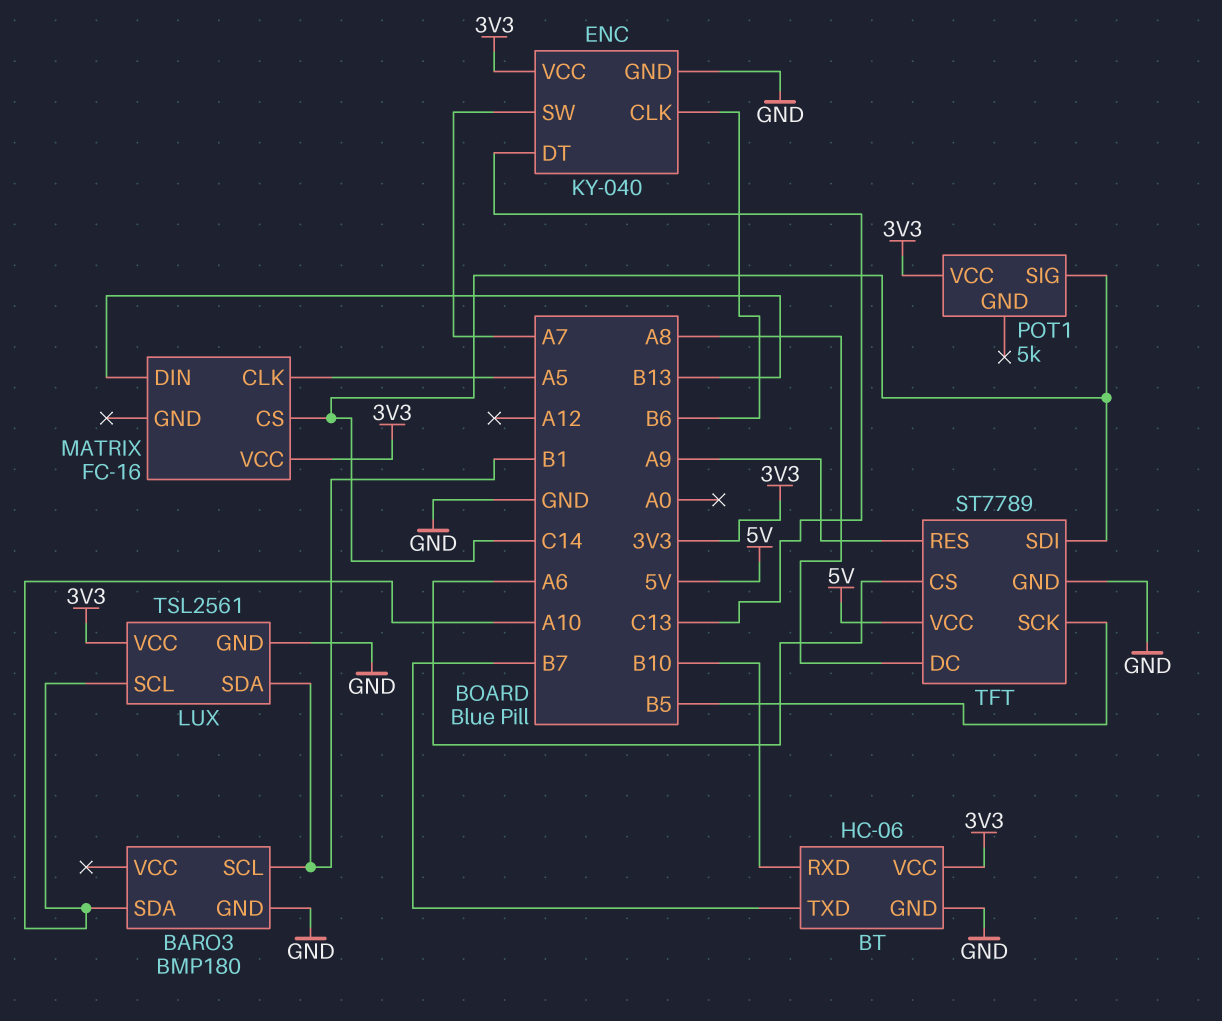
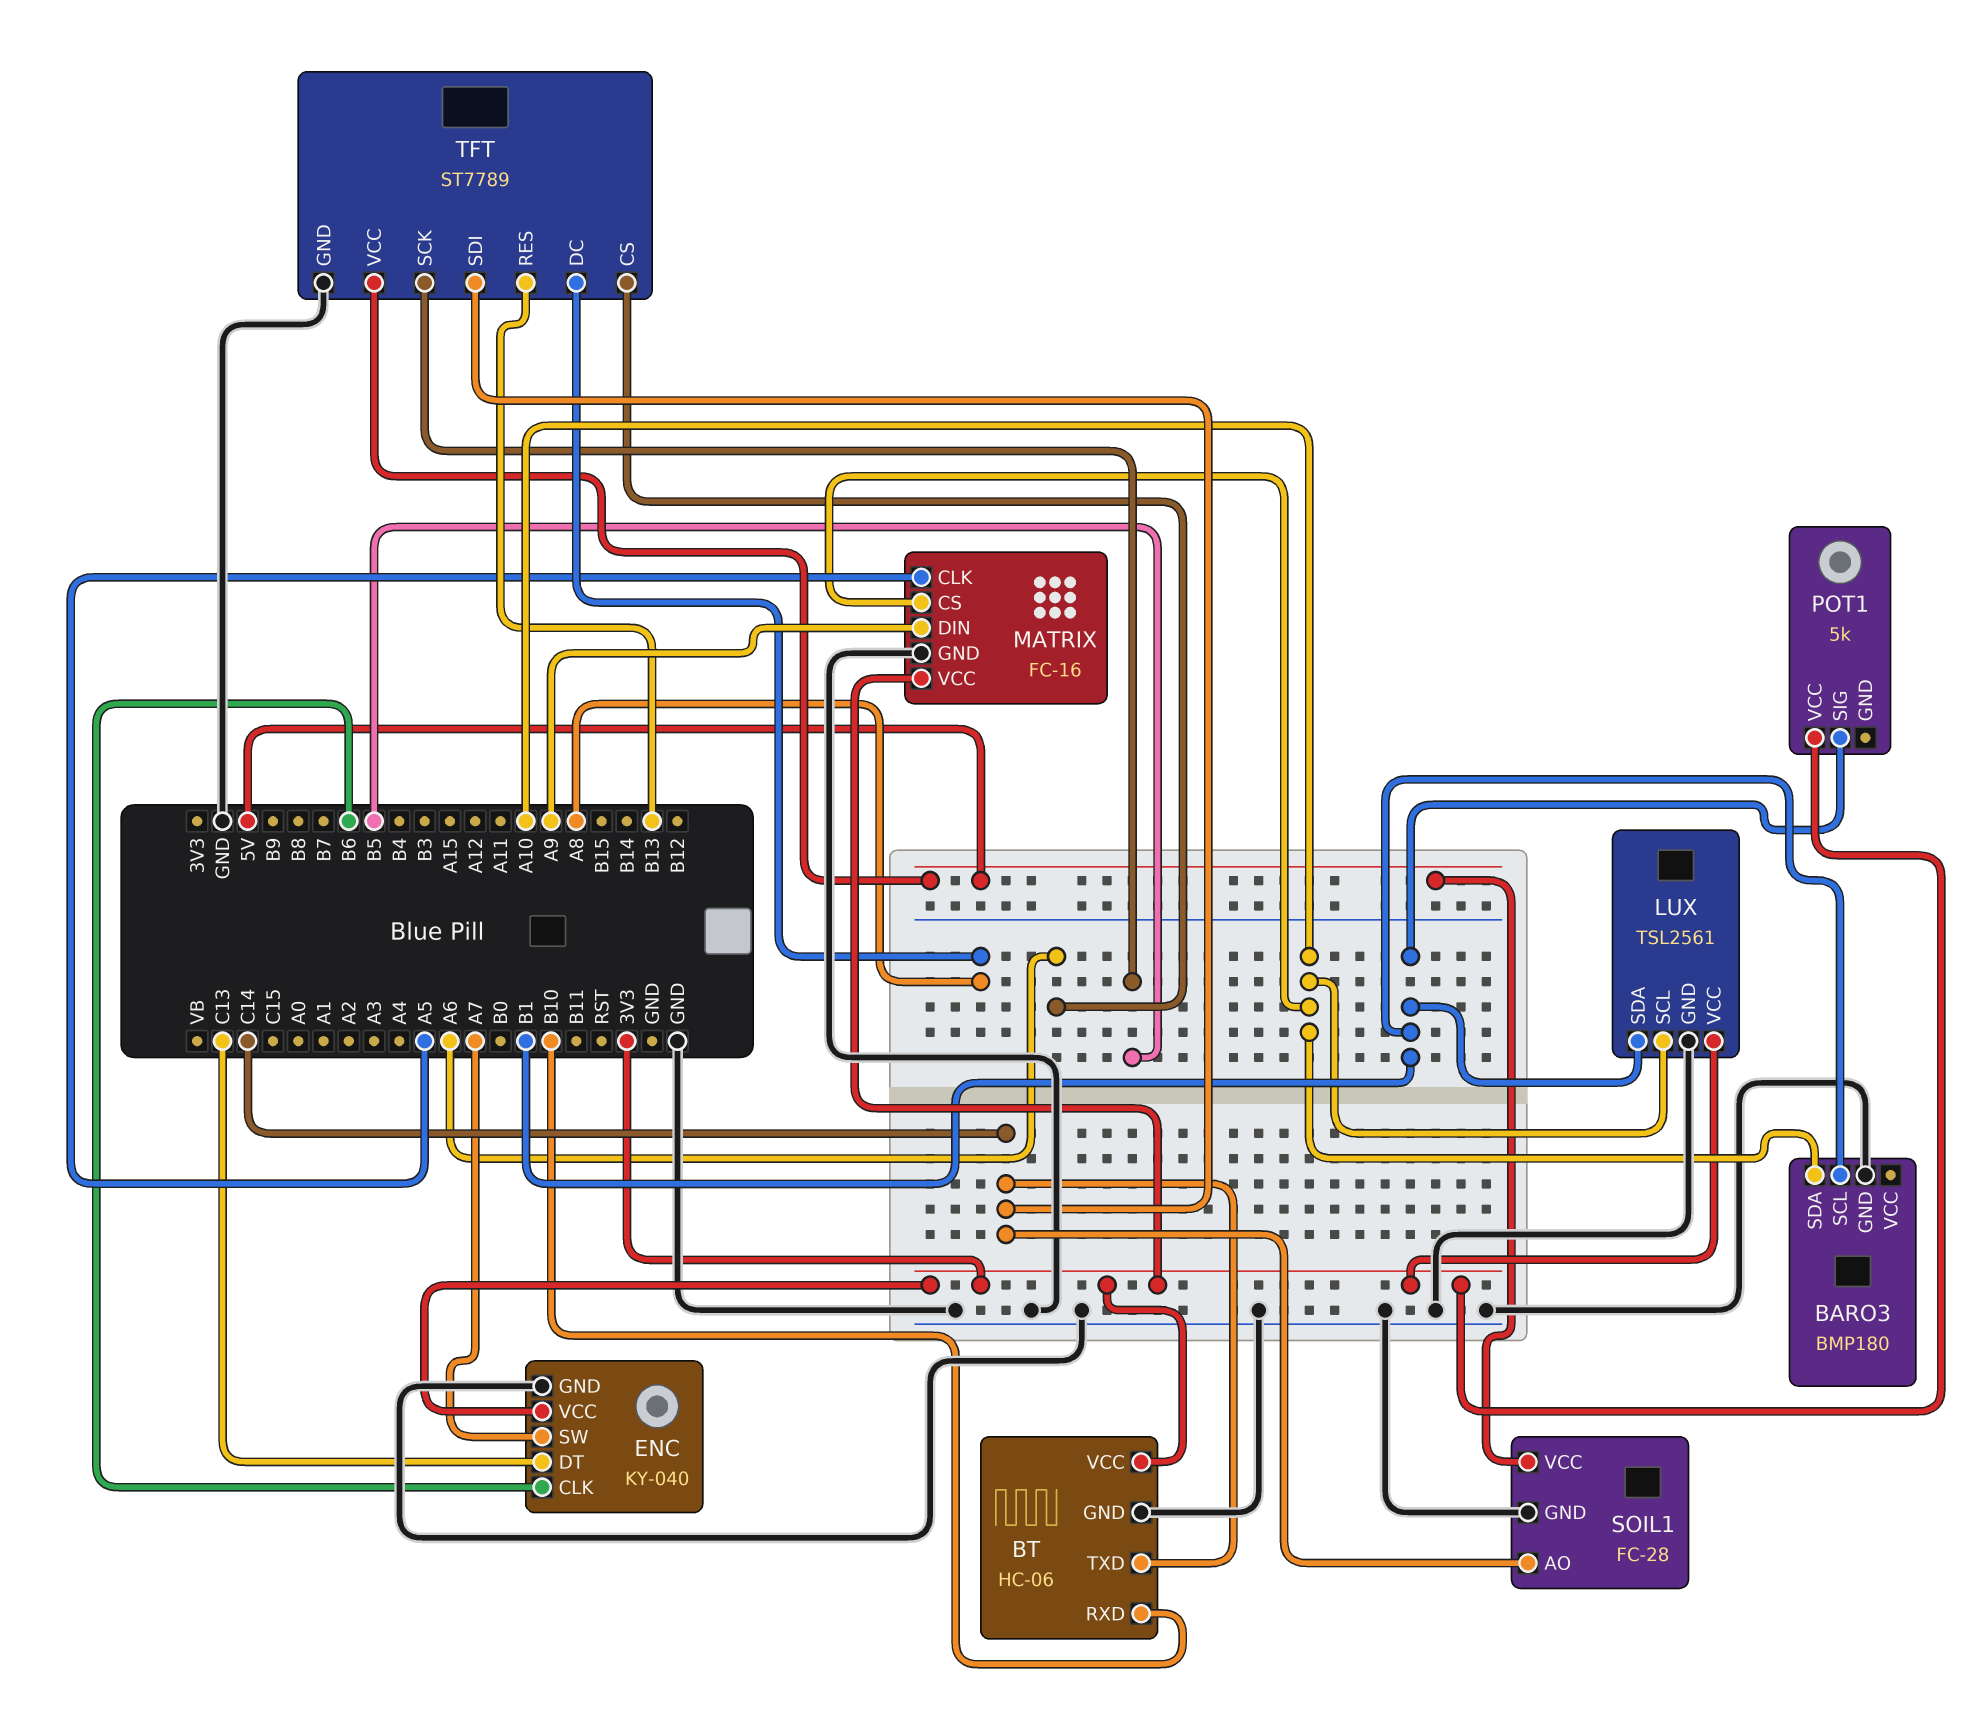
BT pin TXD: B7 -> C14
MATRIX pin CS: C14 -> A10
MATRIX pin DIN: B13 -> A9
MATRIX pin GND: none -> GND
POT1 pin SIG: C14 -> B1
SOIL1: none -> FC-28
SOIL1 pin AO: none -> C14
SOIL1 pin GND: none -> GND
SOIL1 pin VCC: none -> 5V
TFT pin RES: A9 -> B13

